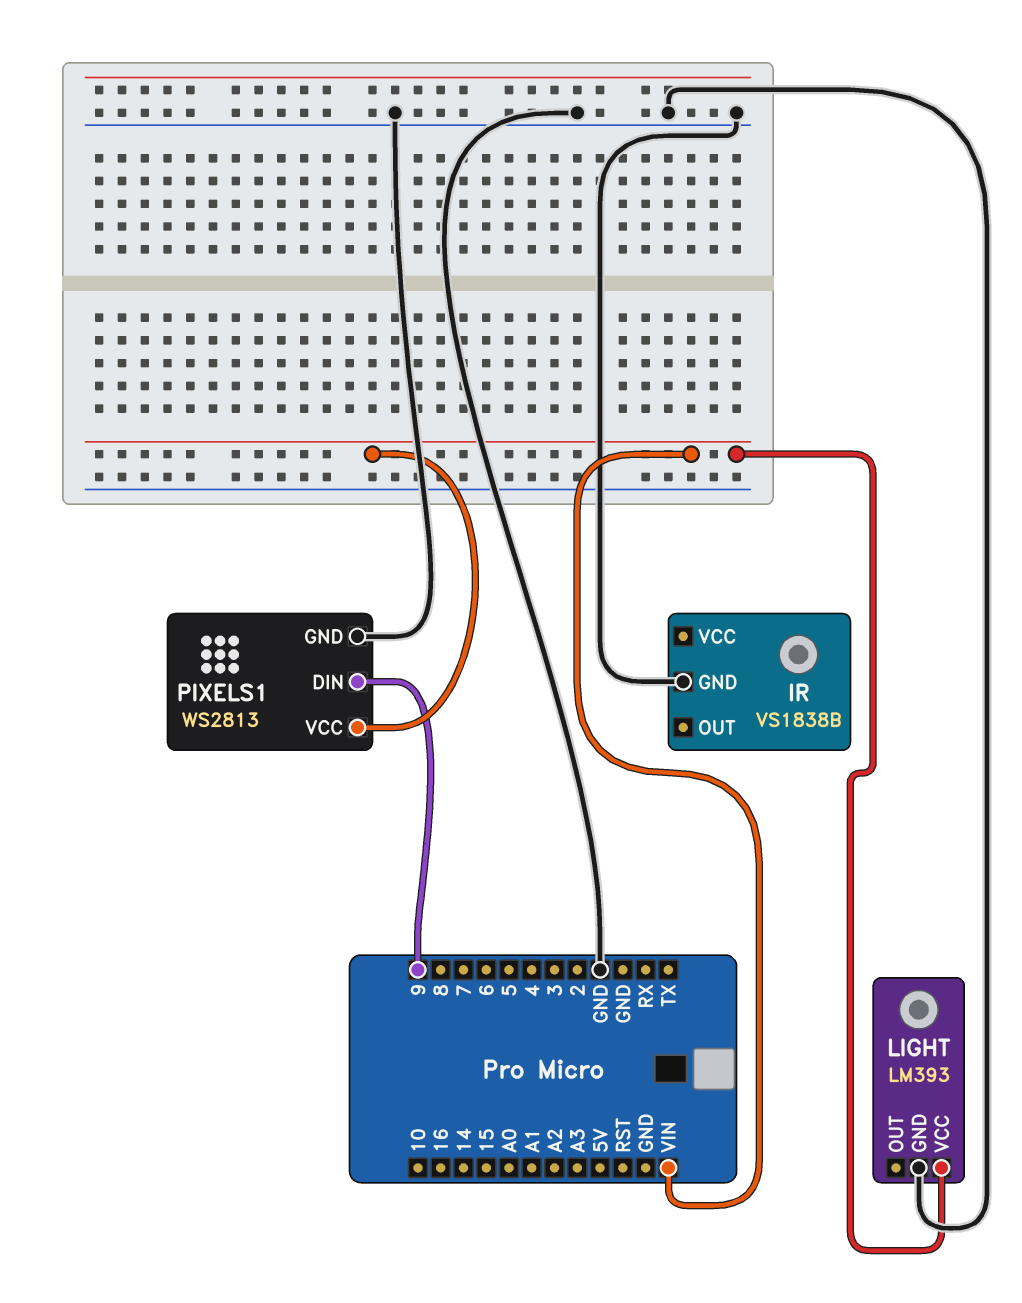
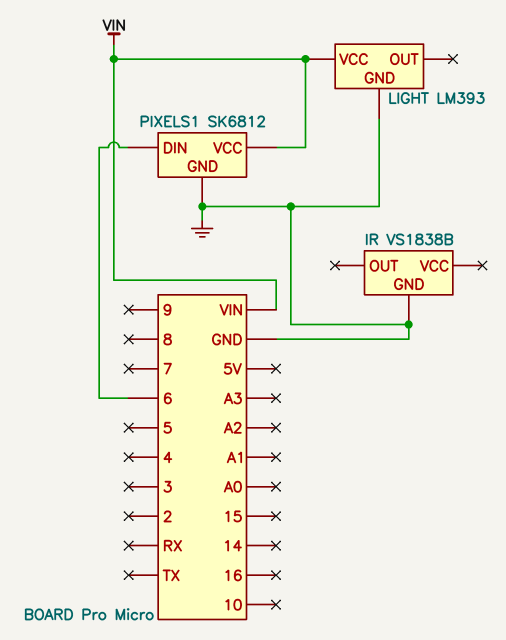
PIXELS1: WS2813 -> SK6812
PIXELS1 pin DIN: 9 -> 6

